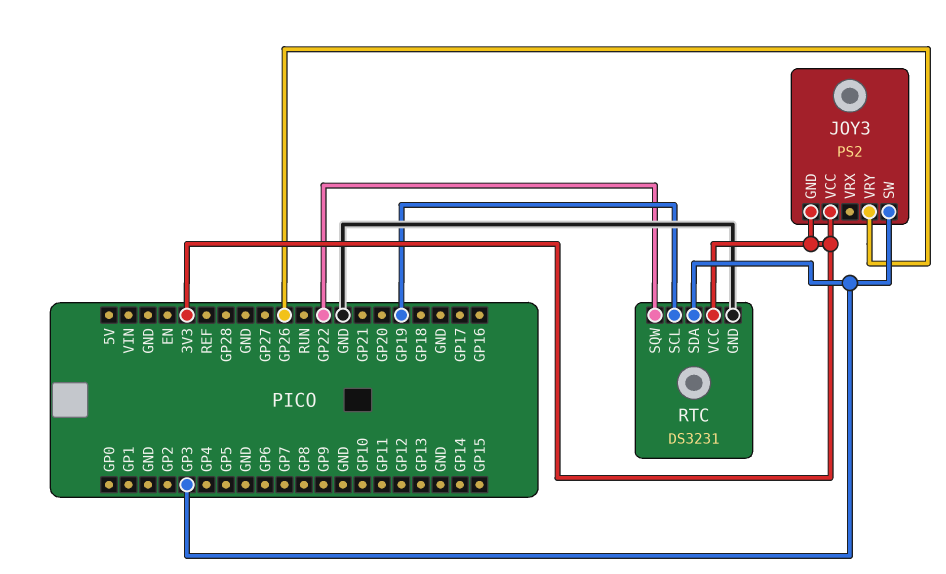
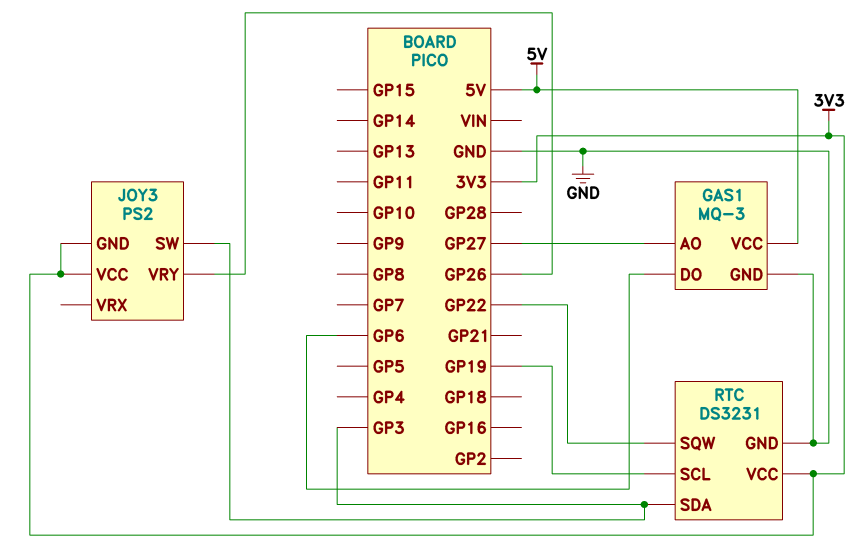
GAS1: none -> MQ-3
GAS1 pin AO: none -> GP27
GAS1 pin DO: none -> GP6
GAS1 pin GND: none -> GND
GAS1 pin VCC: none -> 5V

